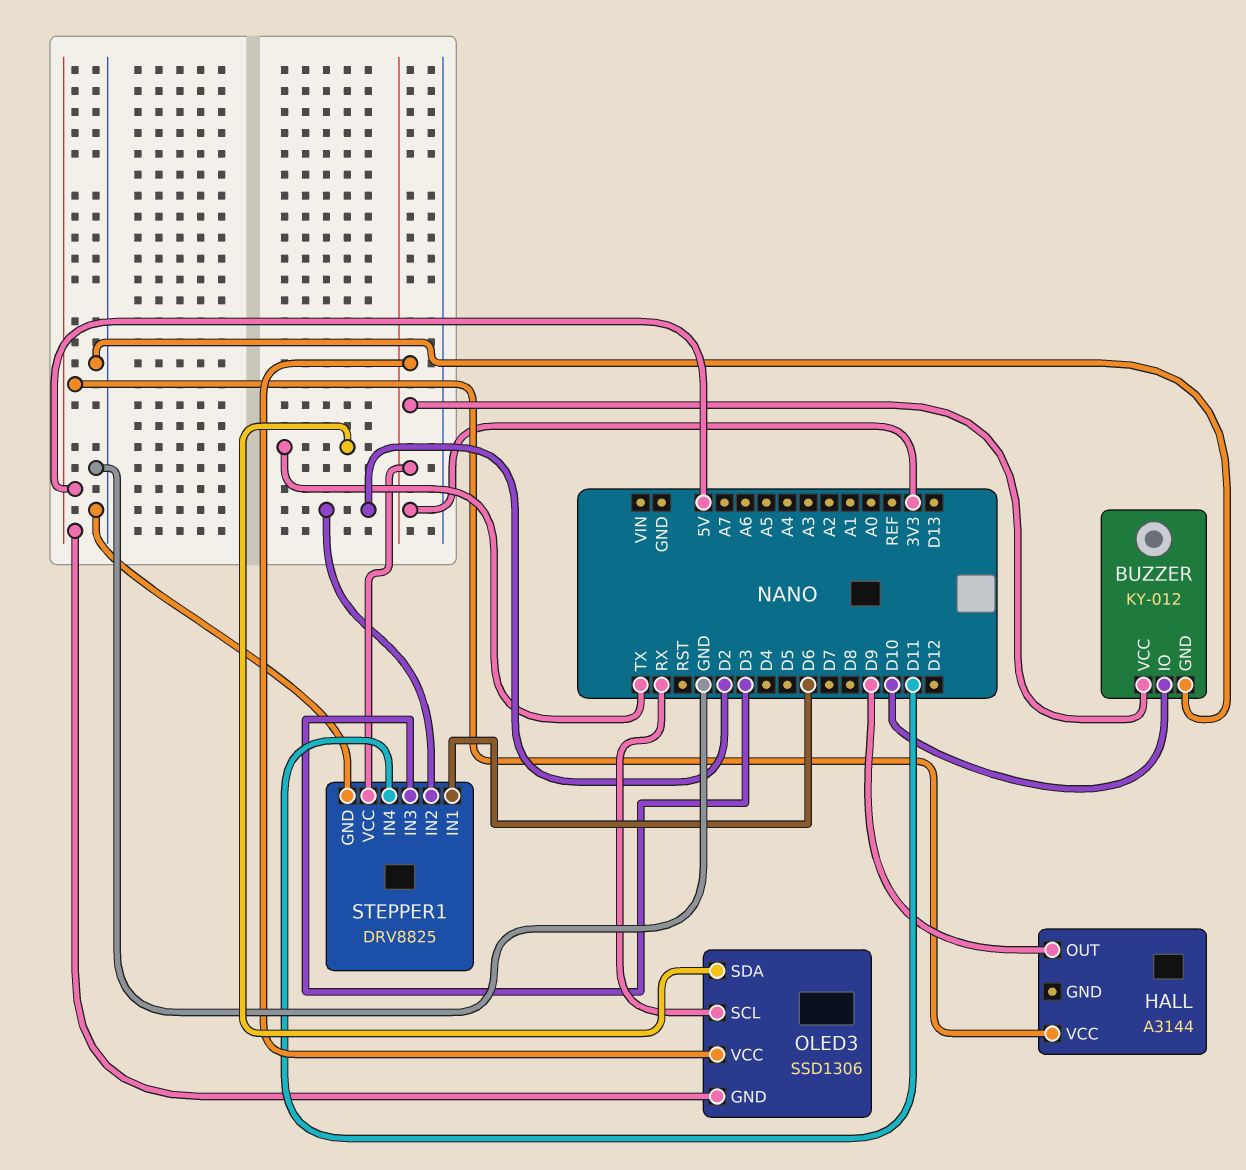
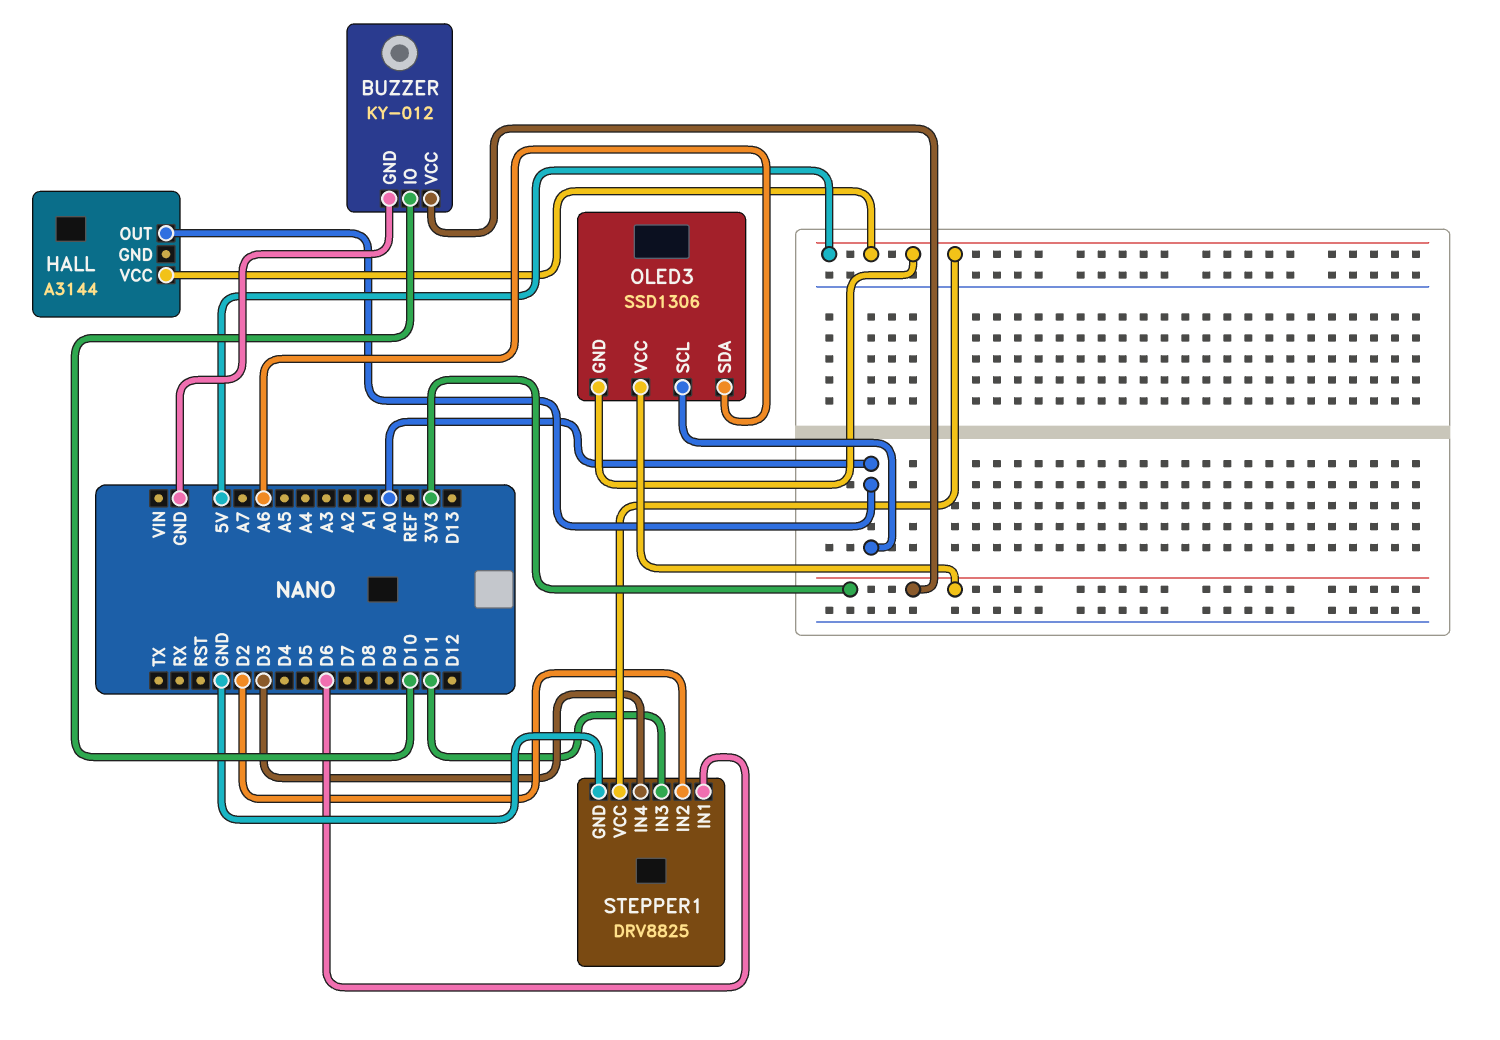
HALL pin OUT: D9 -> A0
OLED3 pin SCL: RX -> A0
OLED3 pin SDA: TX -> A6
STEPPER1 pin IN3: D3 -> D11
STEPPER1 pin IN4: D11 -> D3
STEPPER1 pin VCC: 3V3 -> 5V

